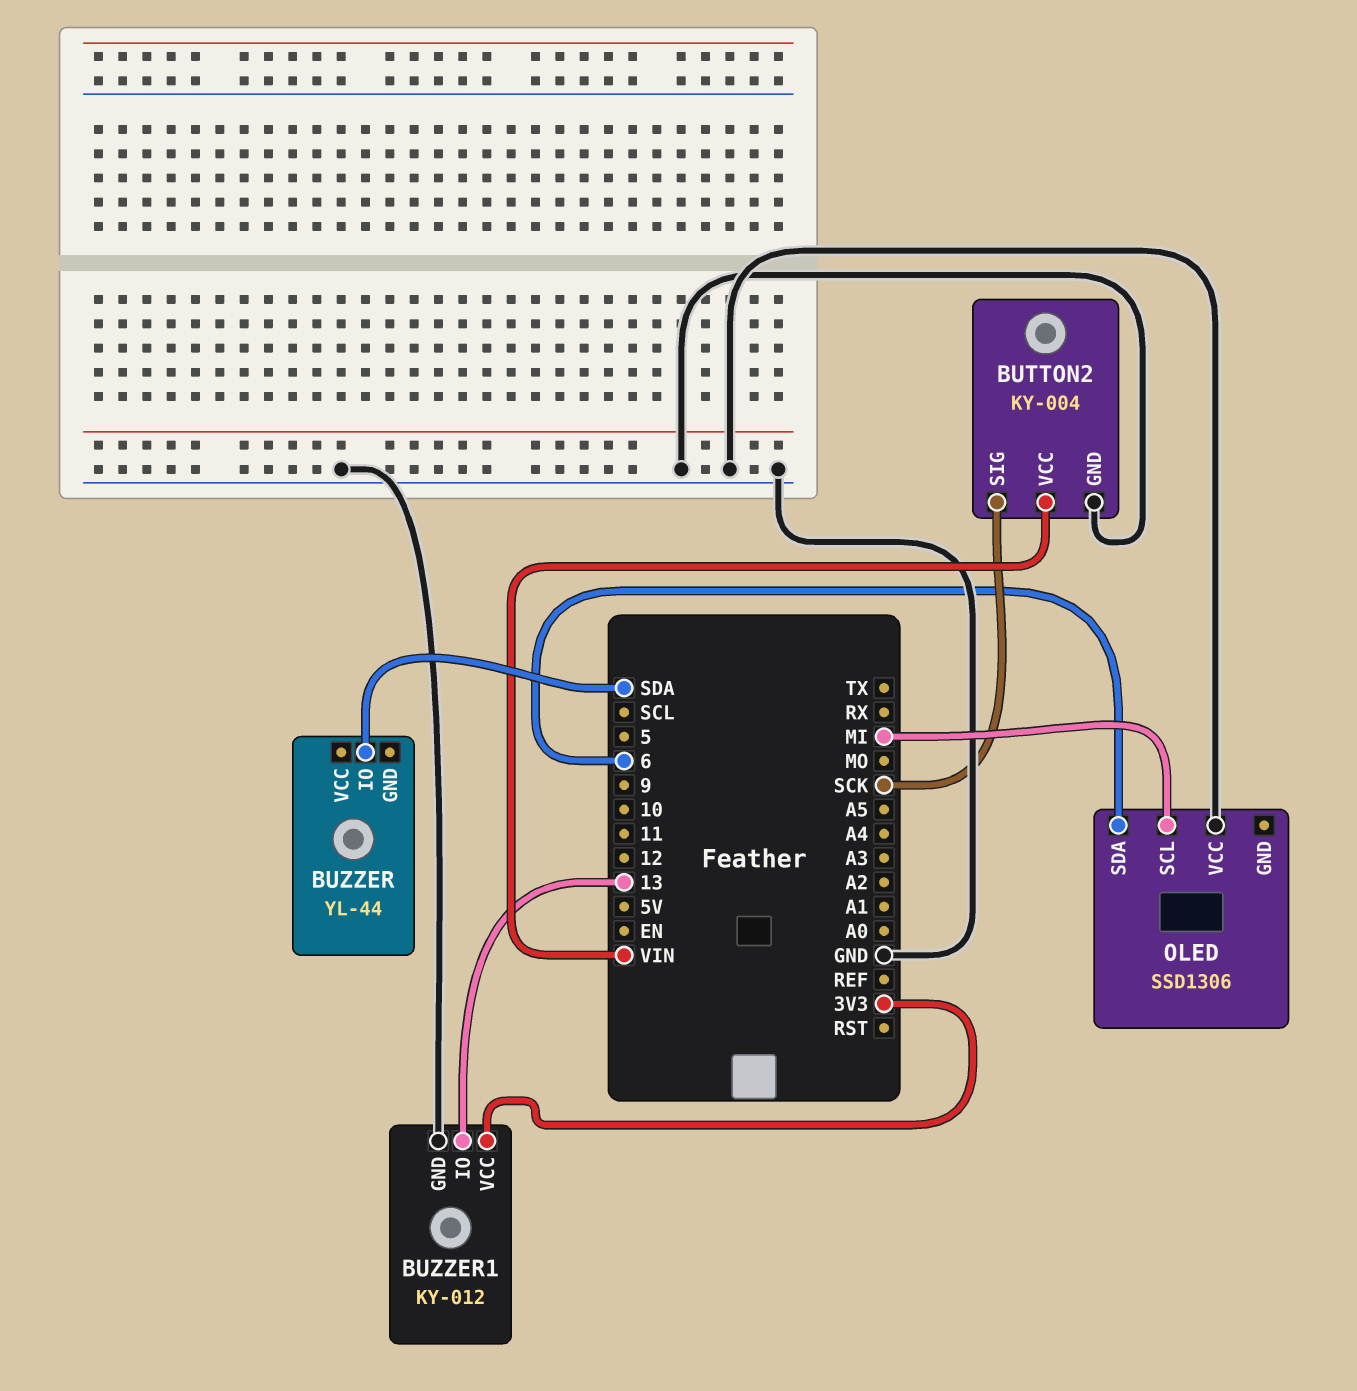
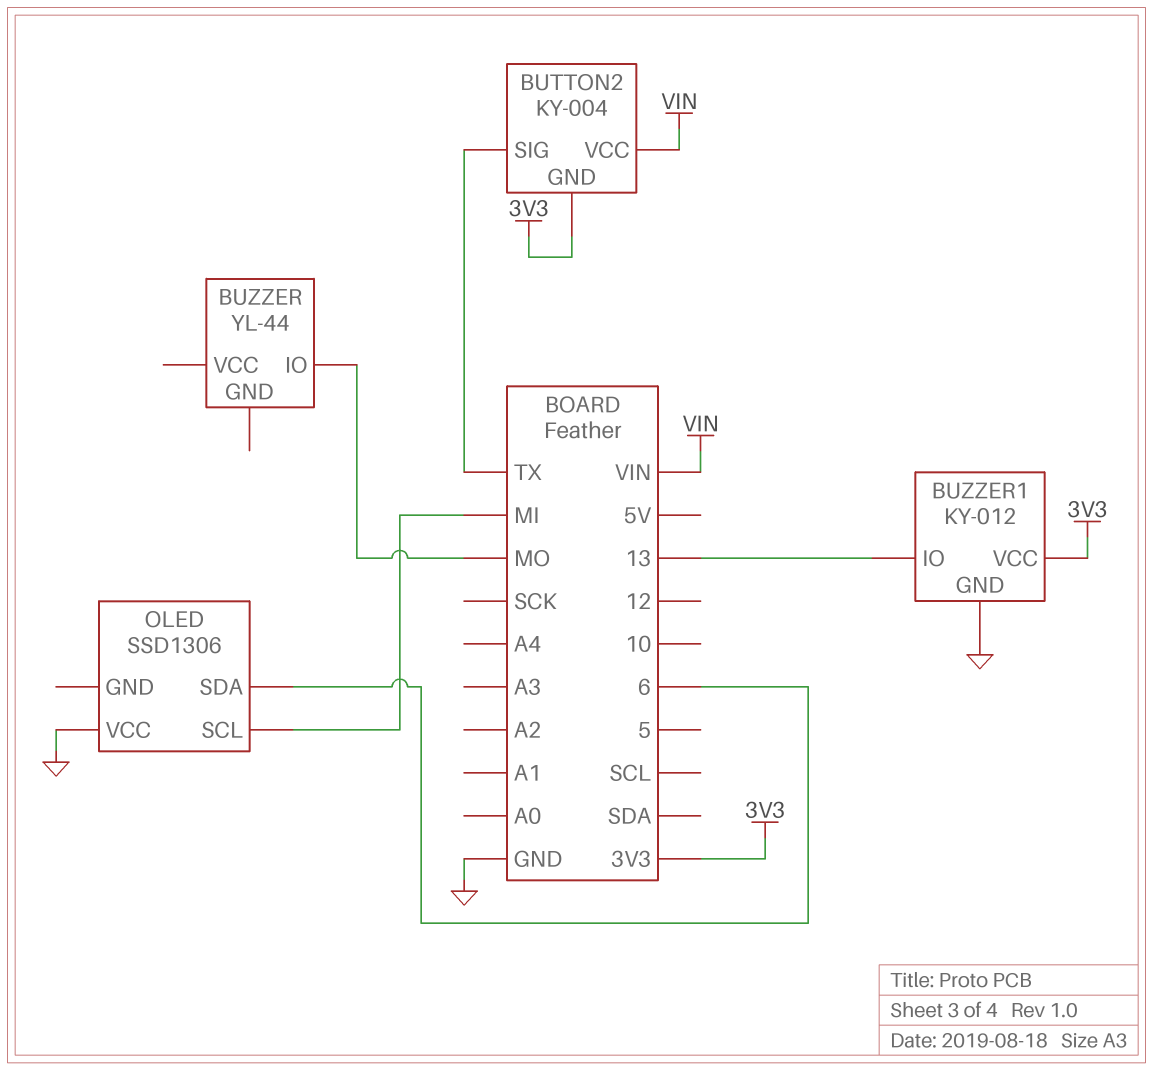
BUTTON2 pin GND: GND -> 3V3
BUTTON2 pin SIG: SCK -> TX
BUZZER pin IO: SDA -> MO

